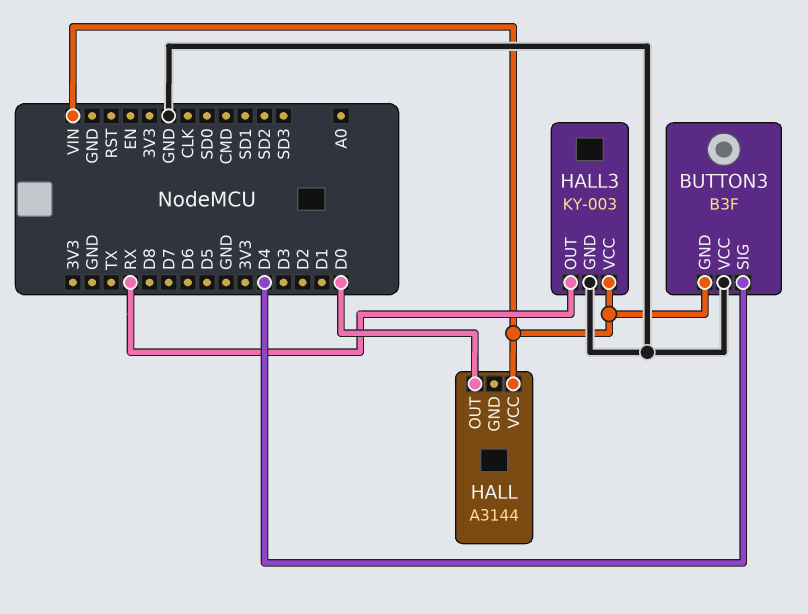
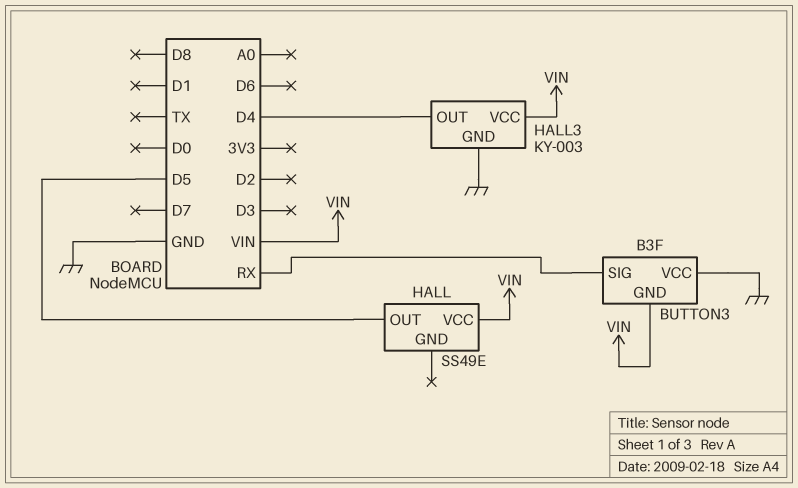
BUTTON3 pin SIG: D4 -> RX
HALL: A3144 -> SS49E
HALL pin OUT: D0 -> D5
HALL3 pin OUT: RX -> D4

